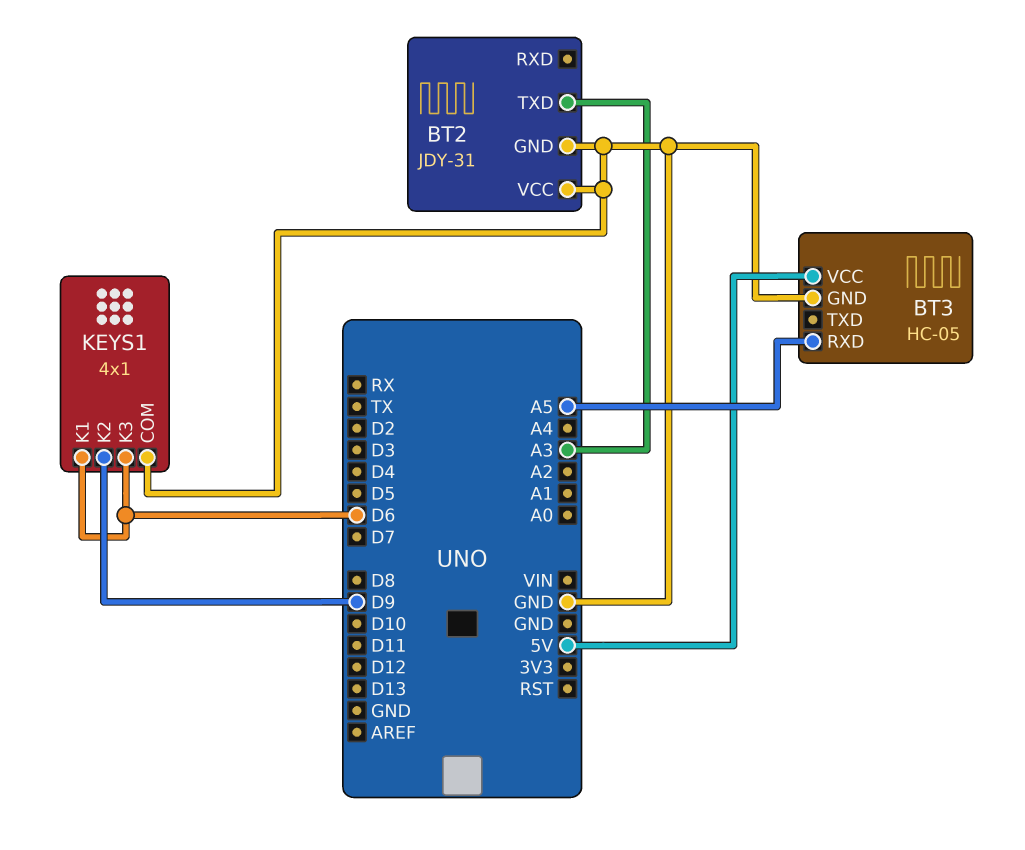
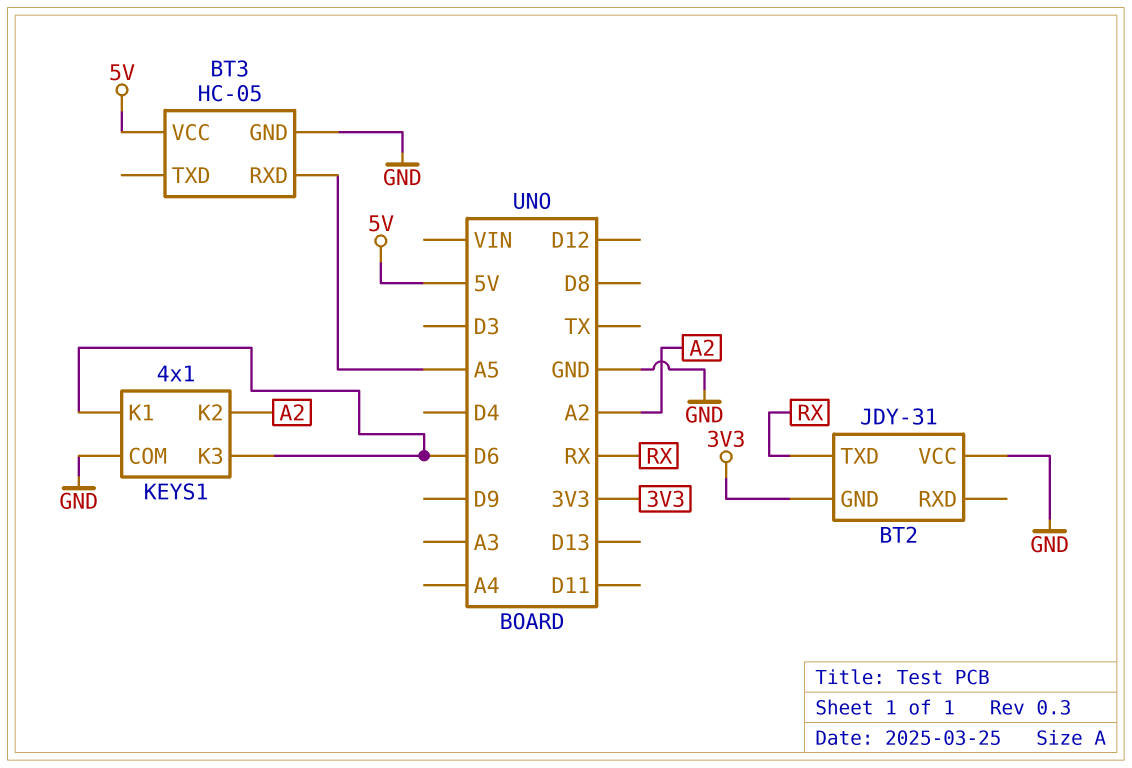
BT2 pin GND: GND -> 3V3
BT2 pin TXD: A3 -> RX
KEYS1 pin K2: D9 -> A2

